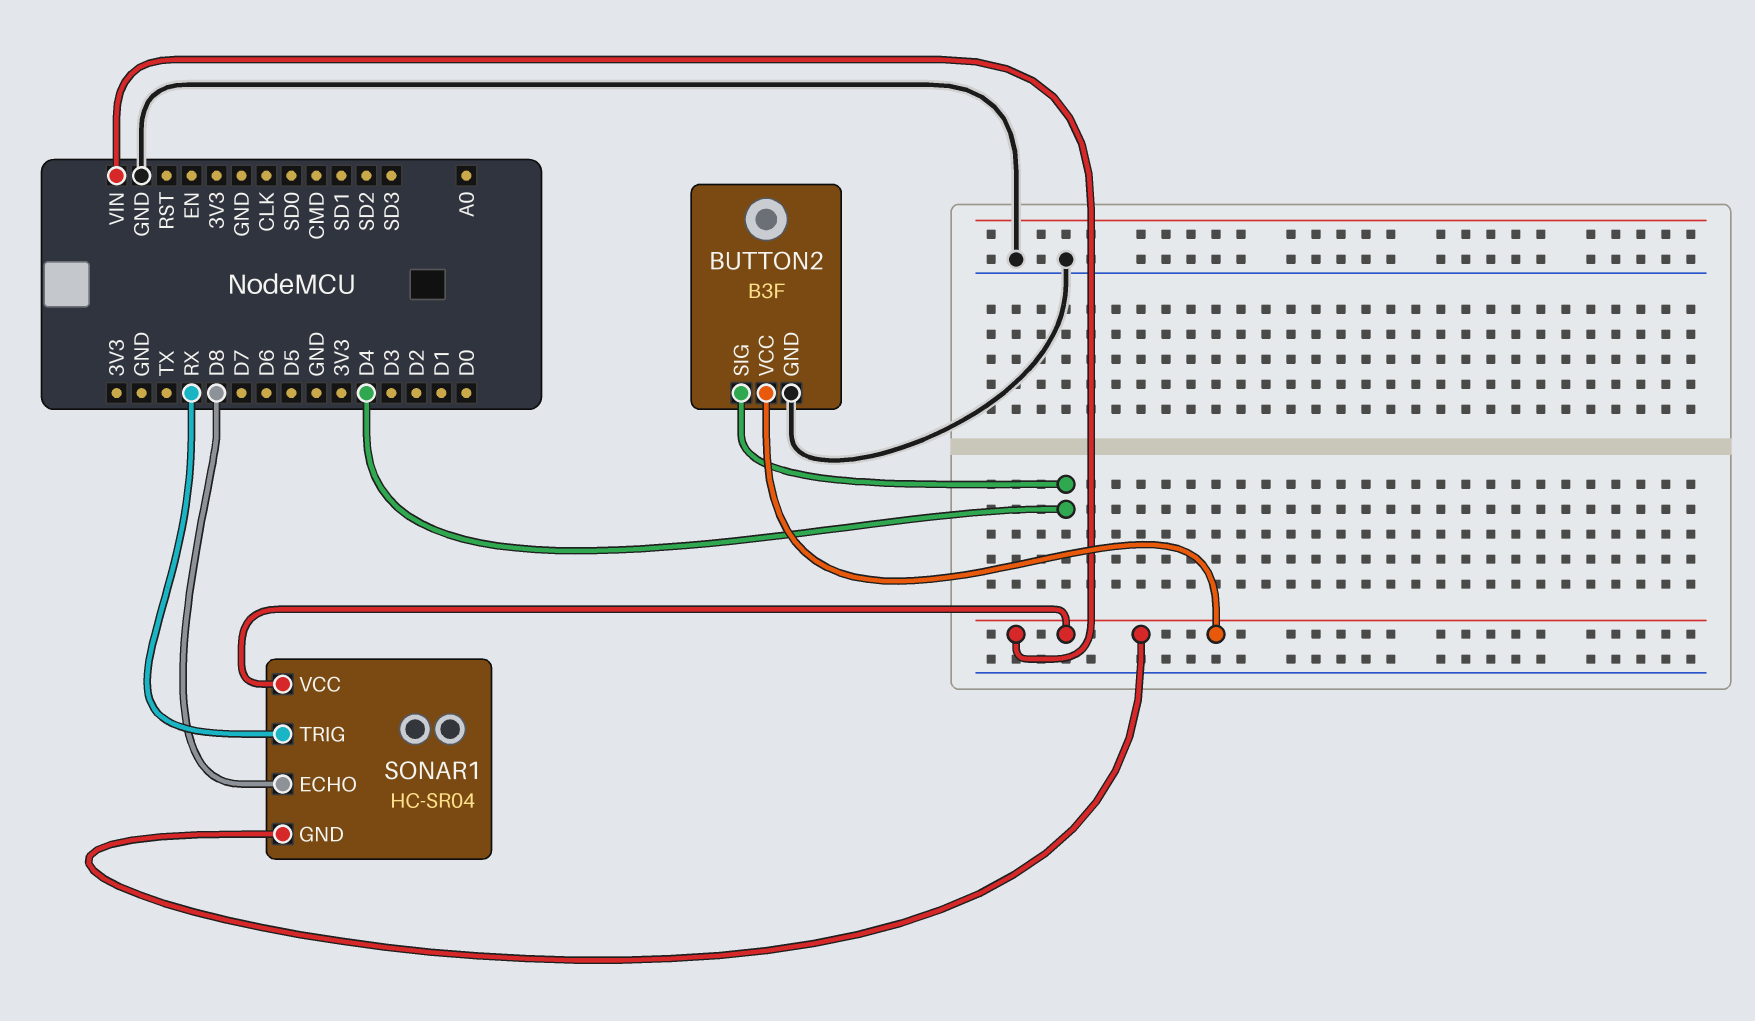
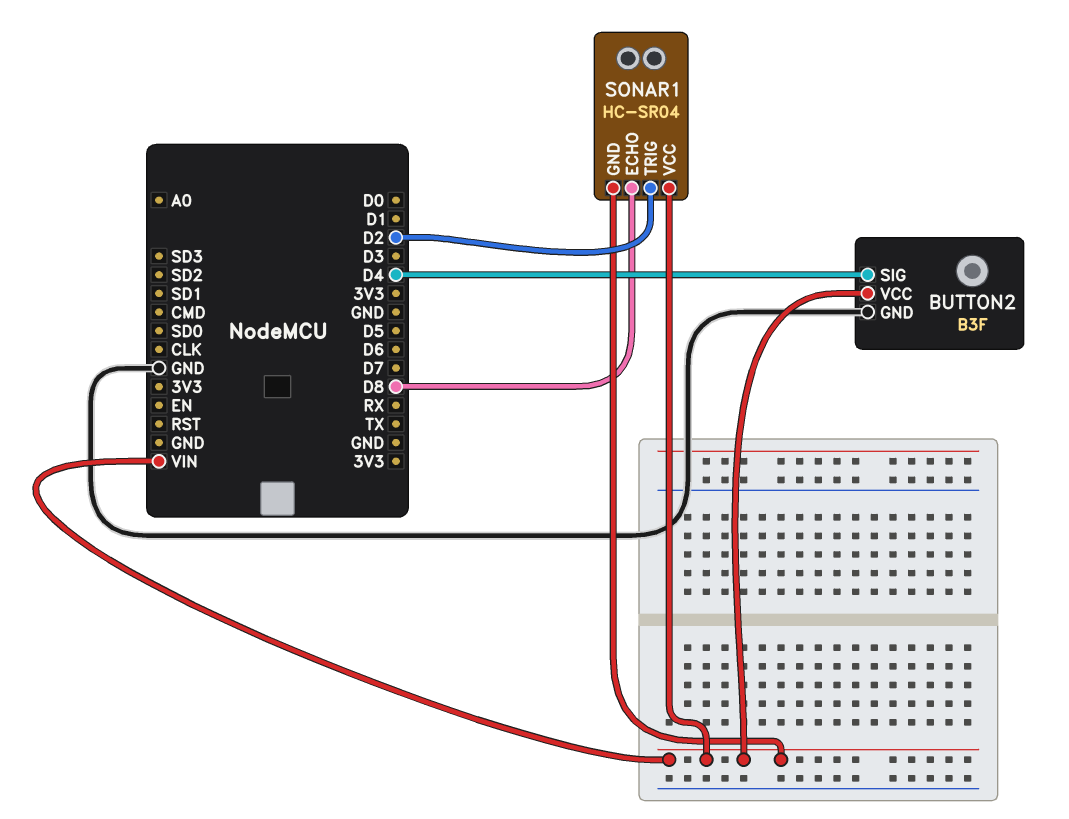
SONAR1 pin TRIG: RX -> D2

